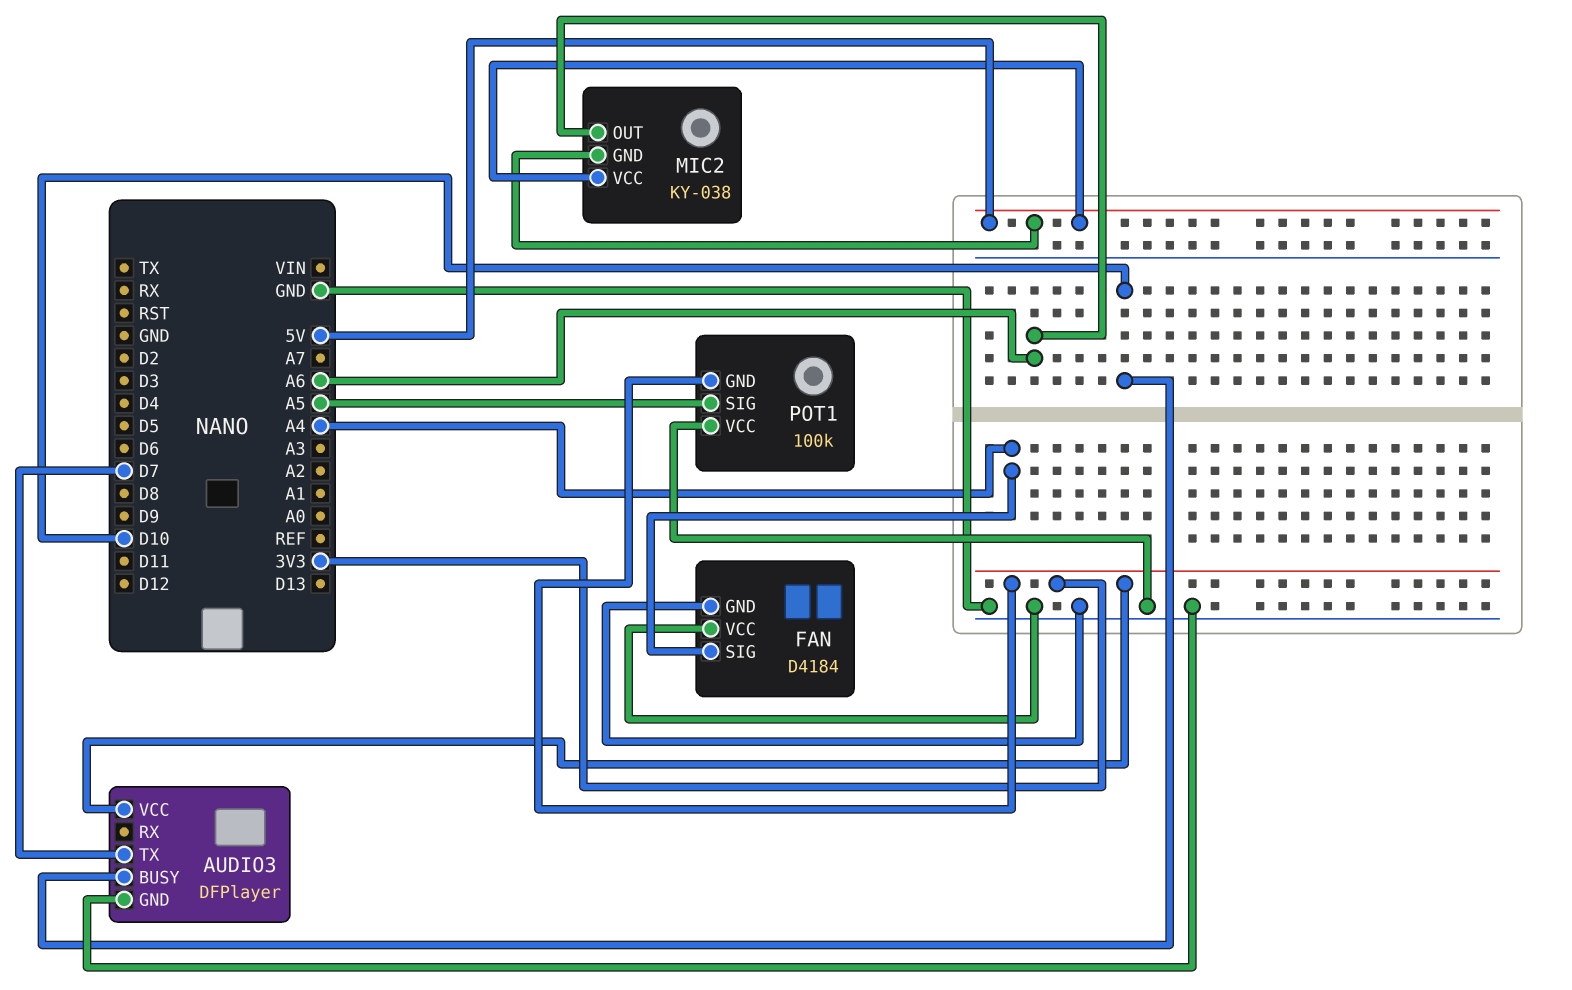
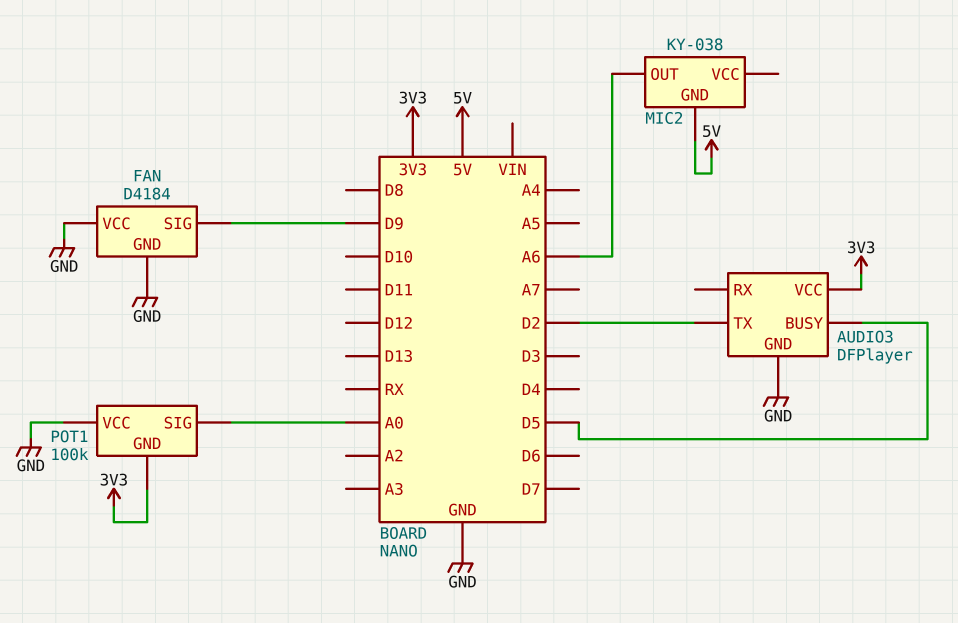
AUDIO3 pin BUSY: D10 -> D5
AUDIO3 pin TX: D7 -> D2
FAN pin SIG: A4 -> D9
MIC2 pin VCC: 5V -> none
POT1 pin SIG: A5 -> A0

